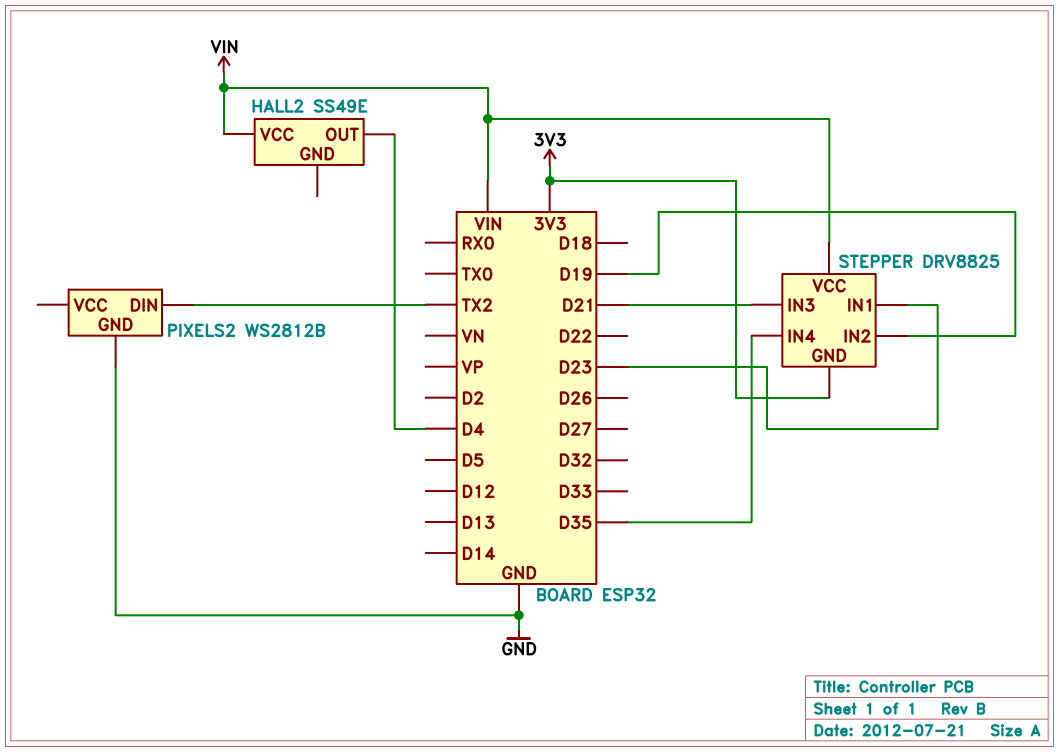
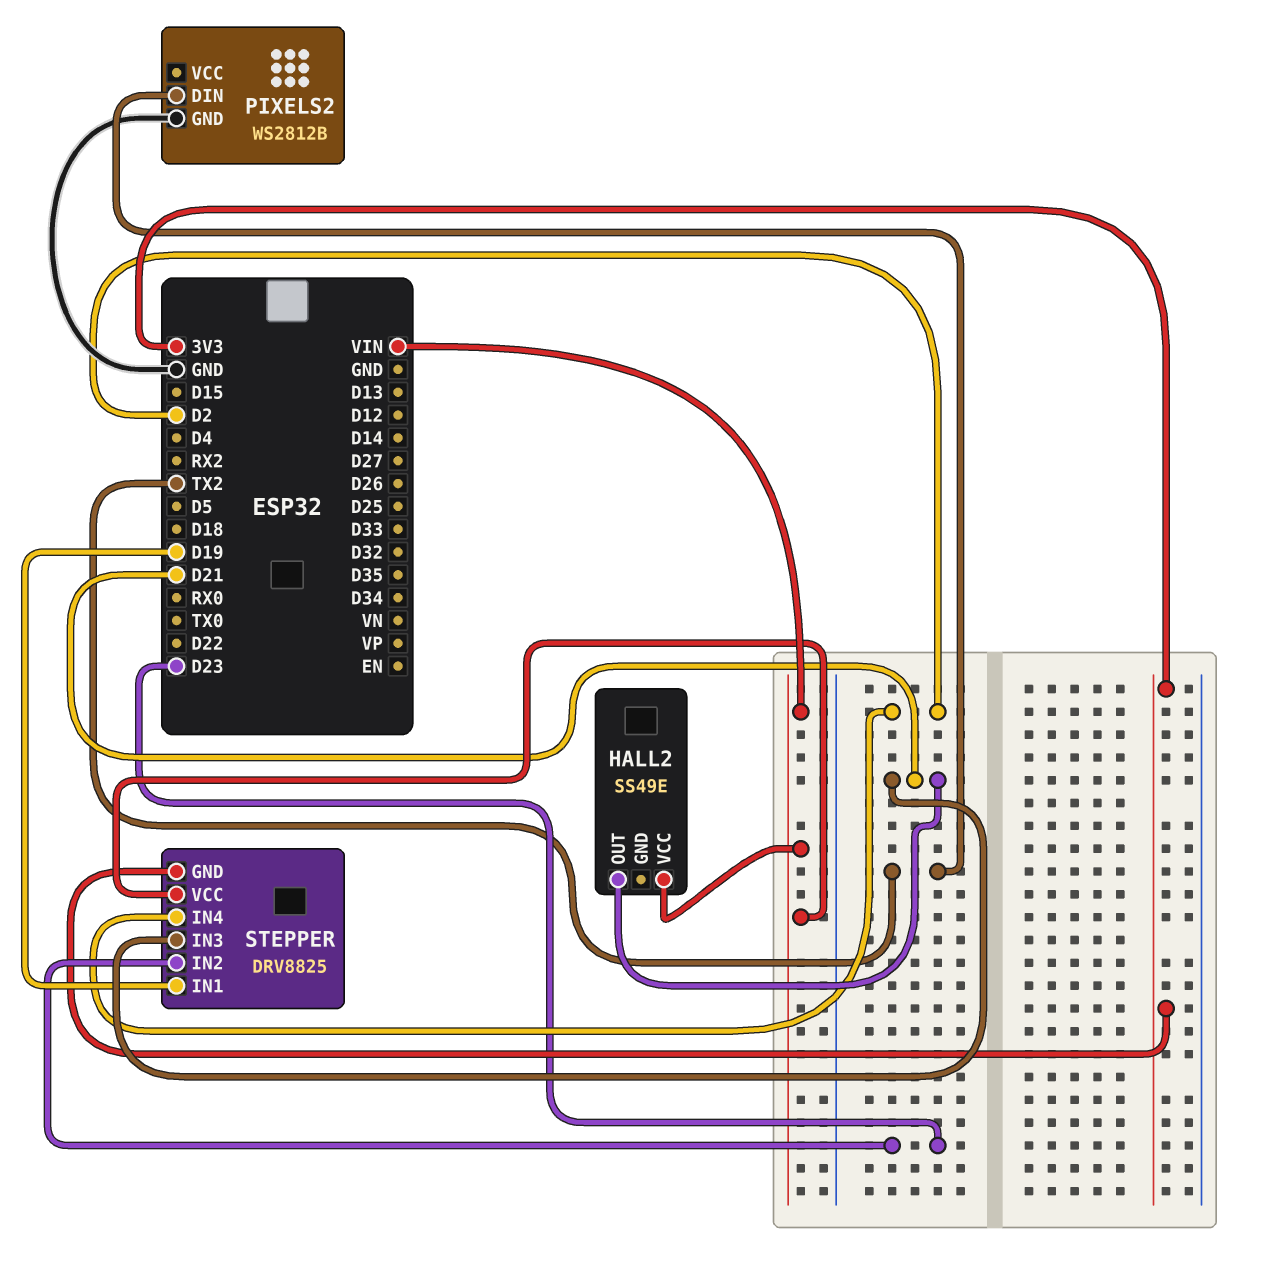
HALL2 pin OUT: D4 -> D21
STEPPER pin IN1: D23 -> D19
STEPPER pin IN2: D19 -> D23
STEPPER pin IN4: D35 -> D2

